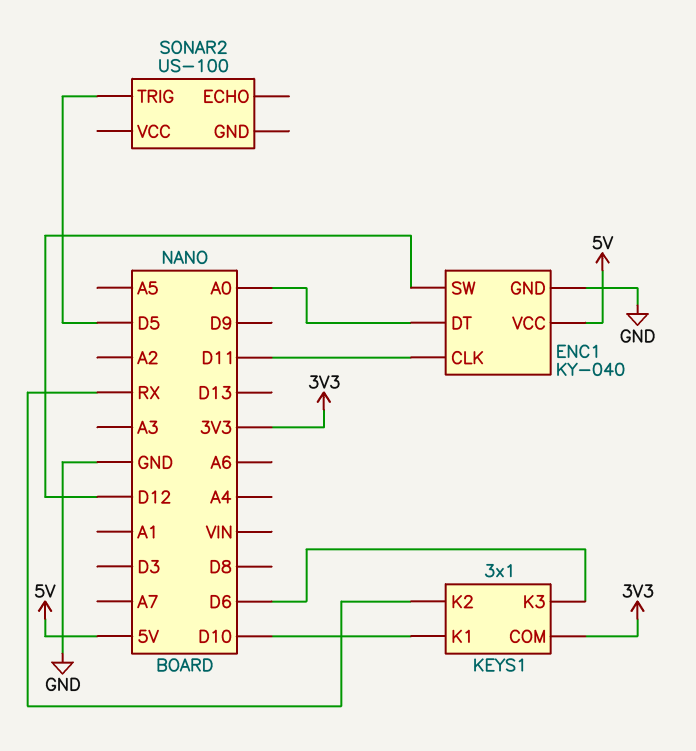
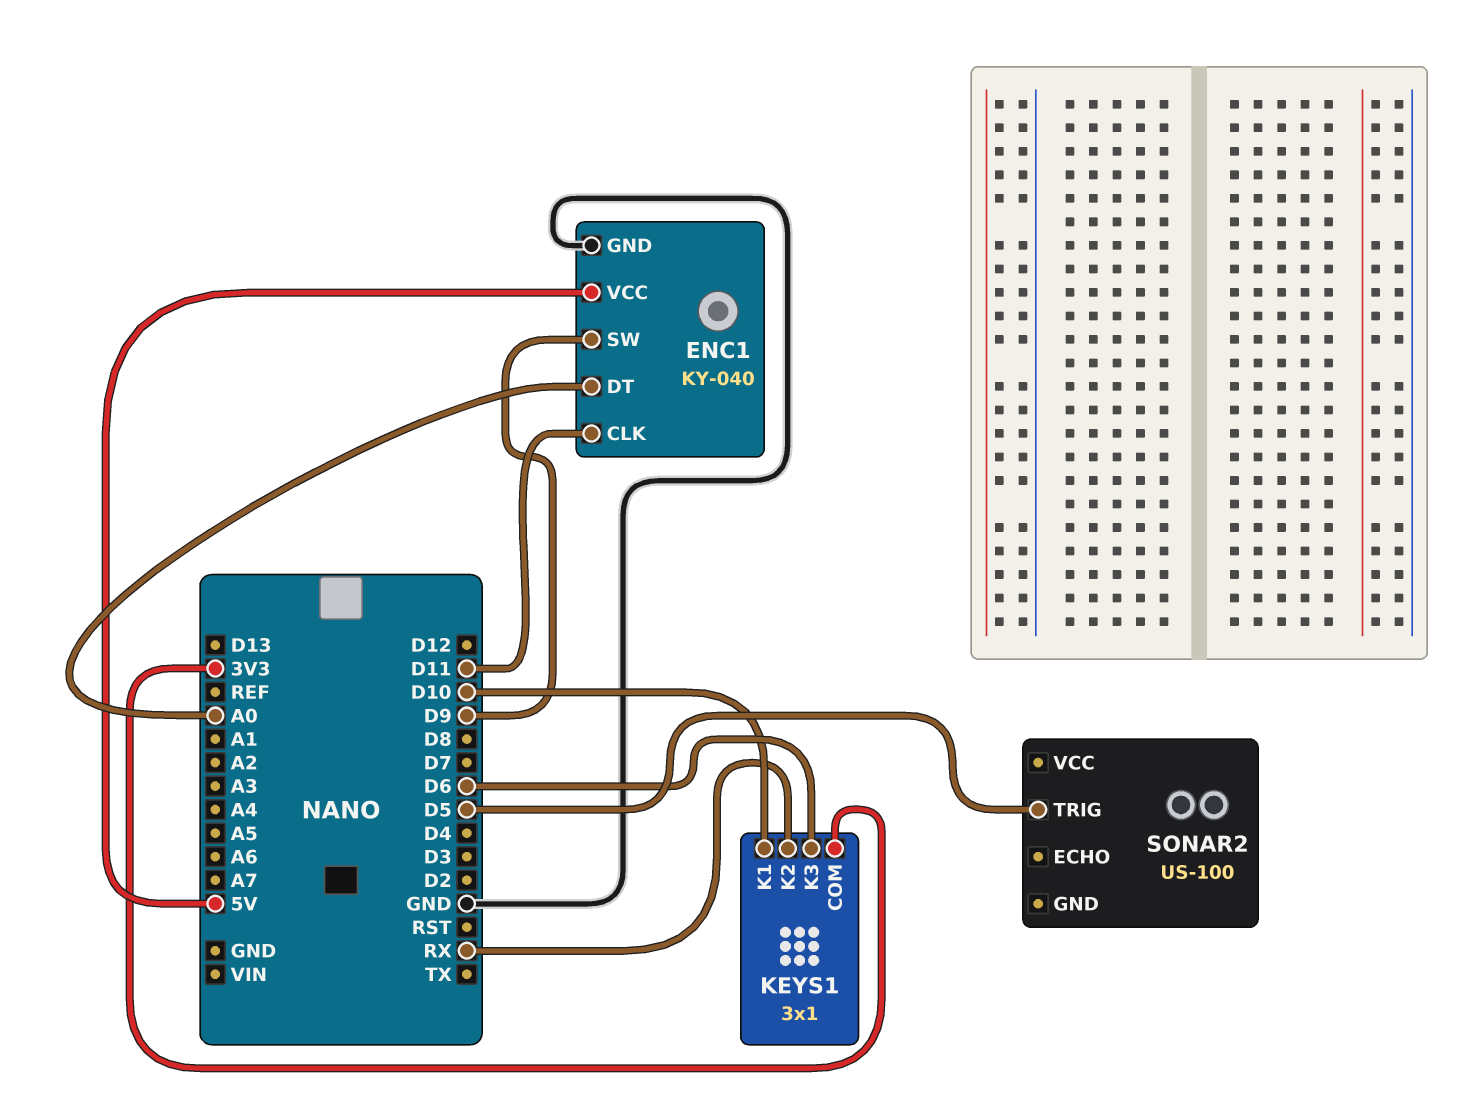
ENC1 pin SW: D12 -> D9

